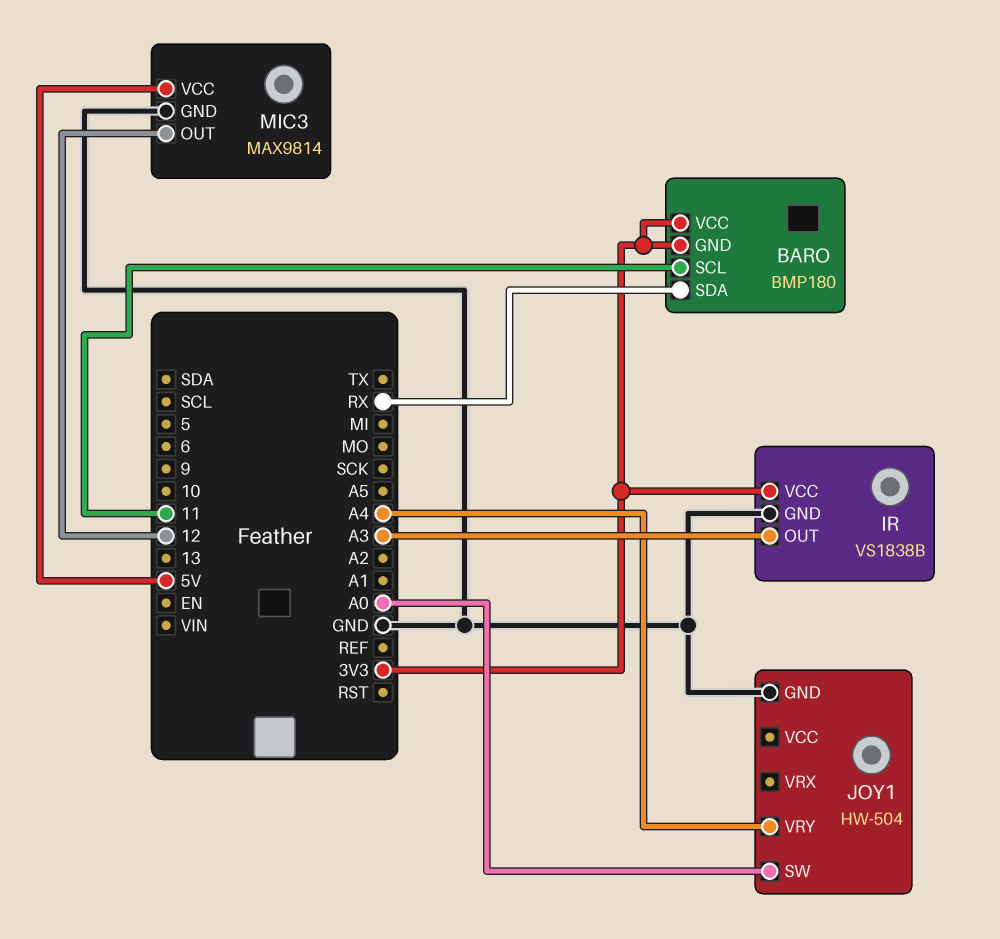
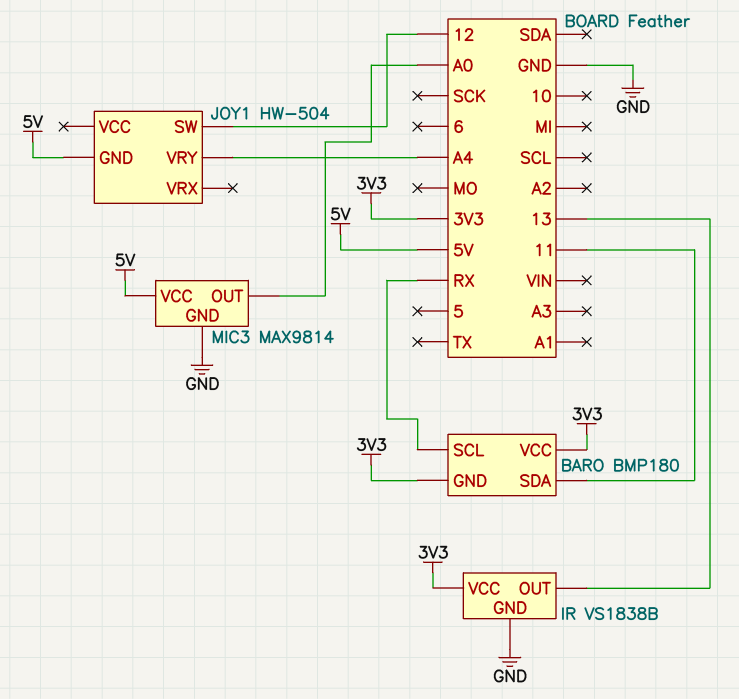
BARO pin SCL: 11 -> RX
BARO pin SDA: RX -> 11
IR pin OUT: A3 -> 13
JOY1 pin GND: GND -> 5V
JOY1 pin SW: A0 -> 12
MIC3 pin OUT: 12 -> A0

